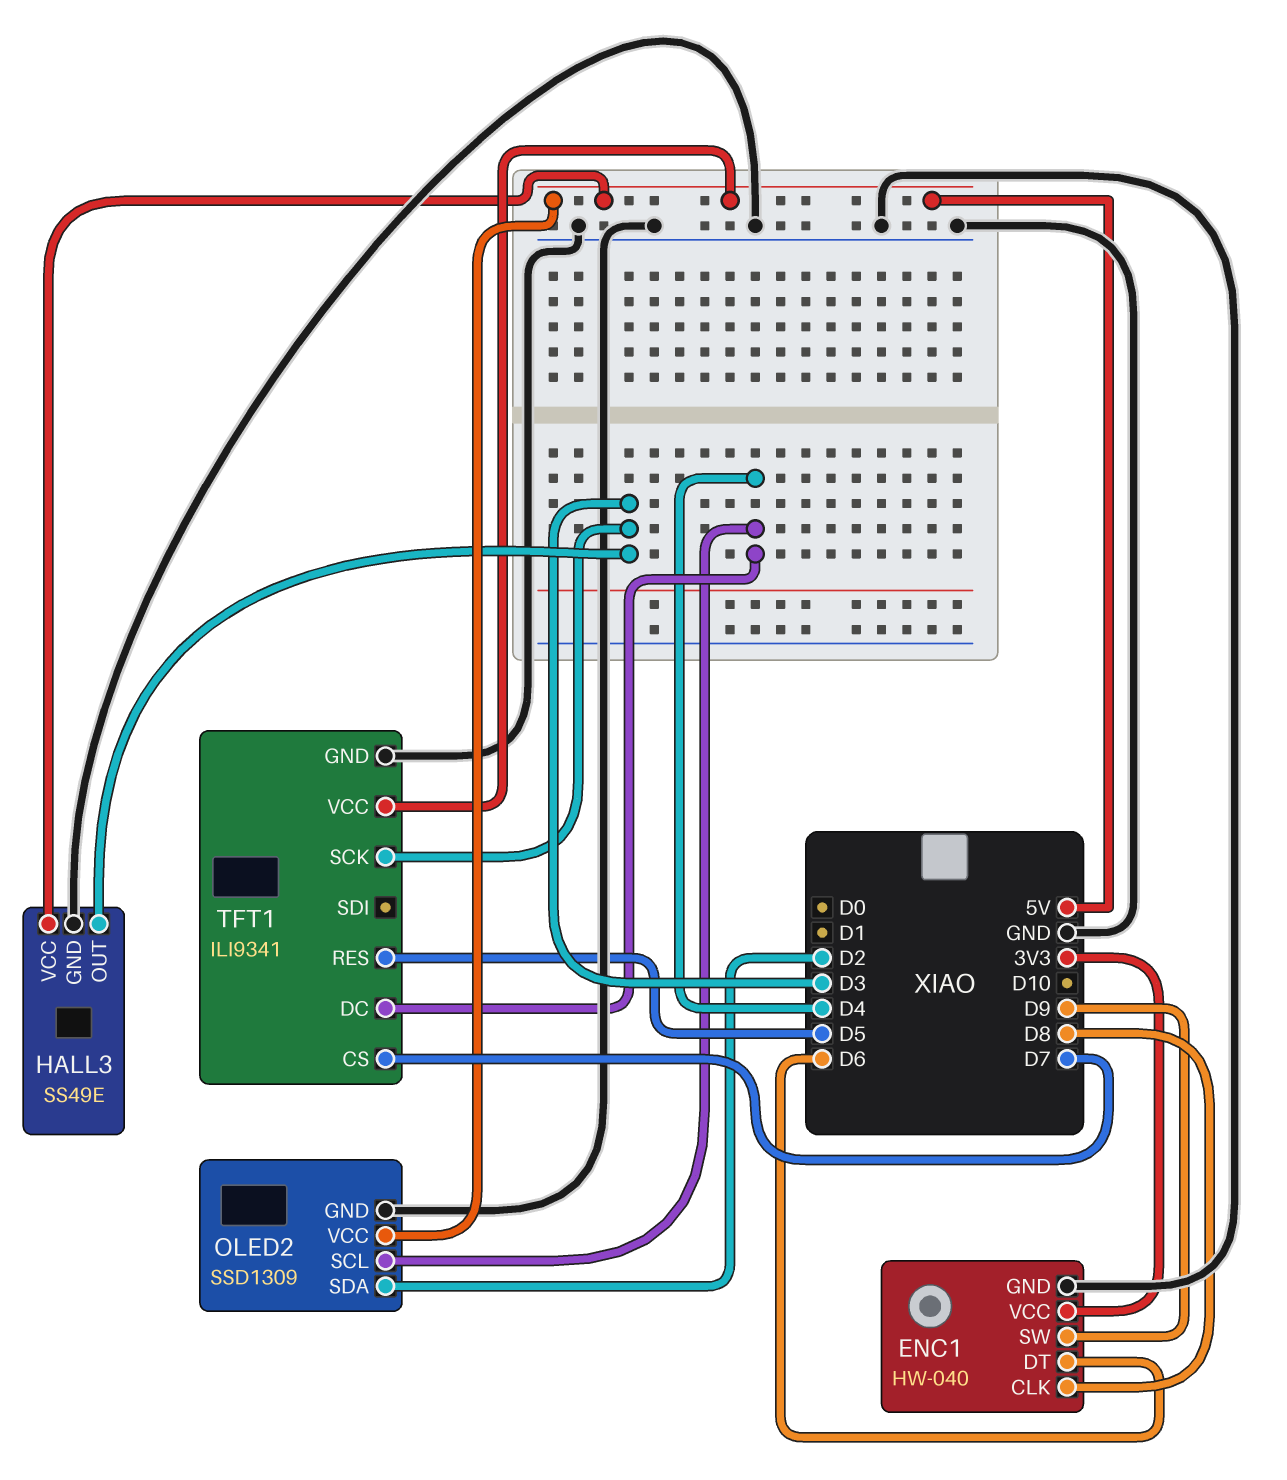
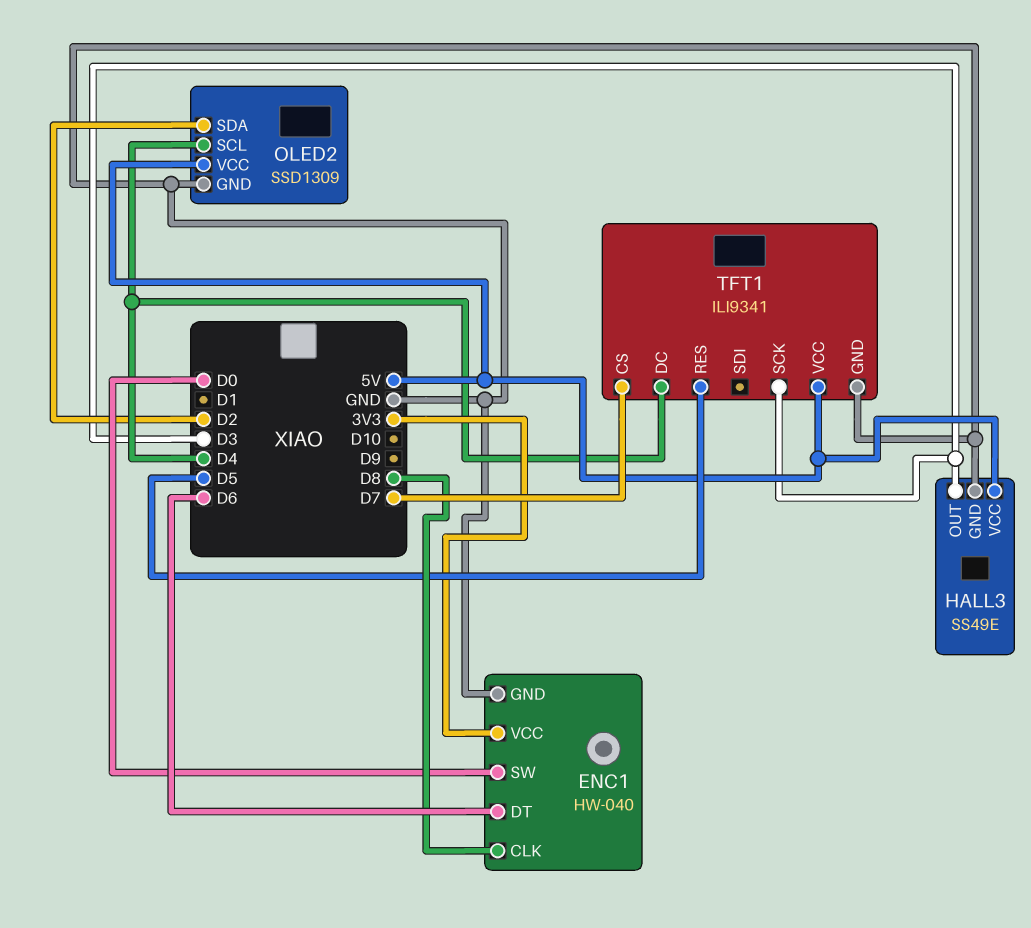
ENC1 pin SW: D9 -> D0

